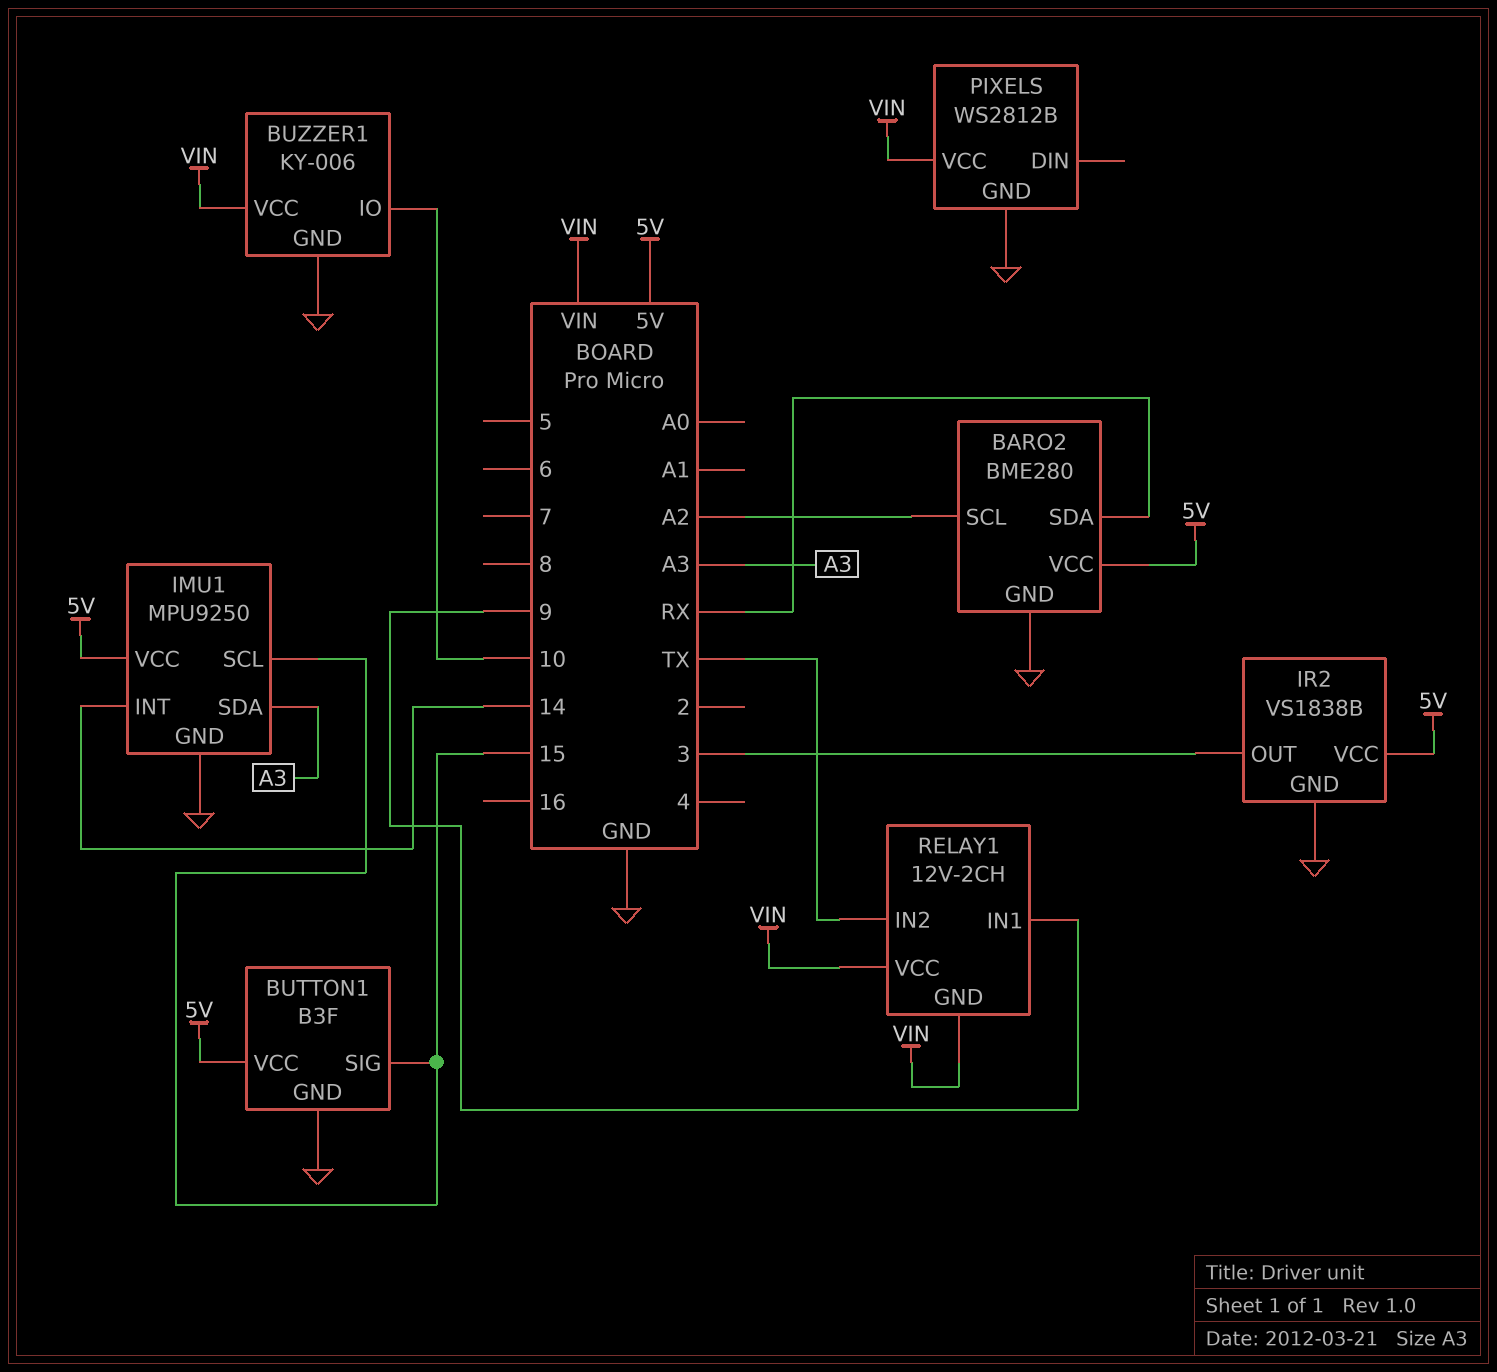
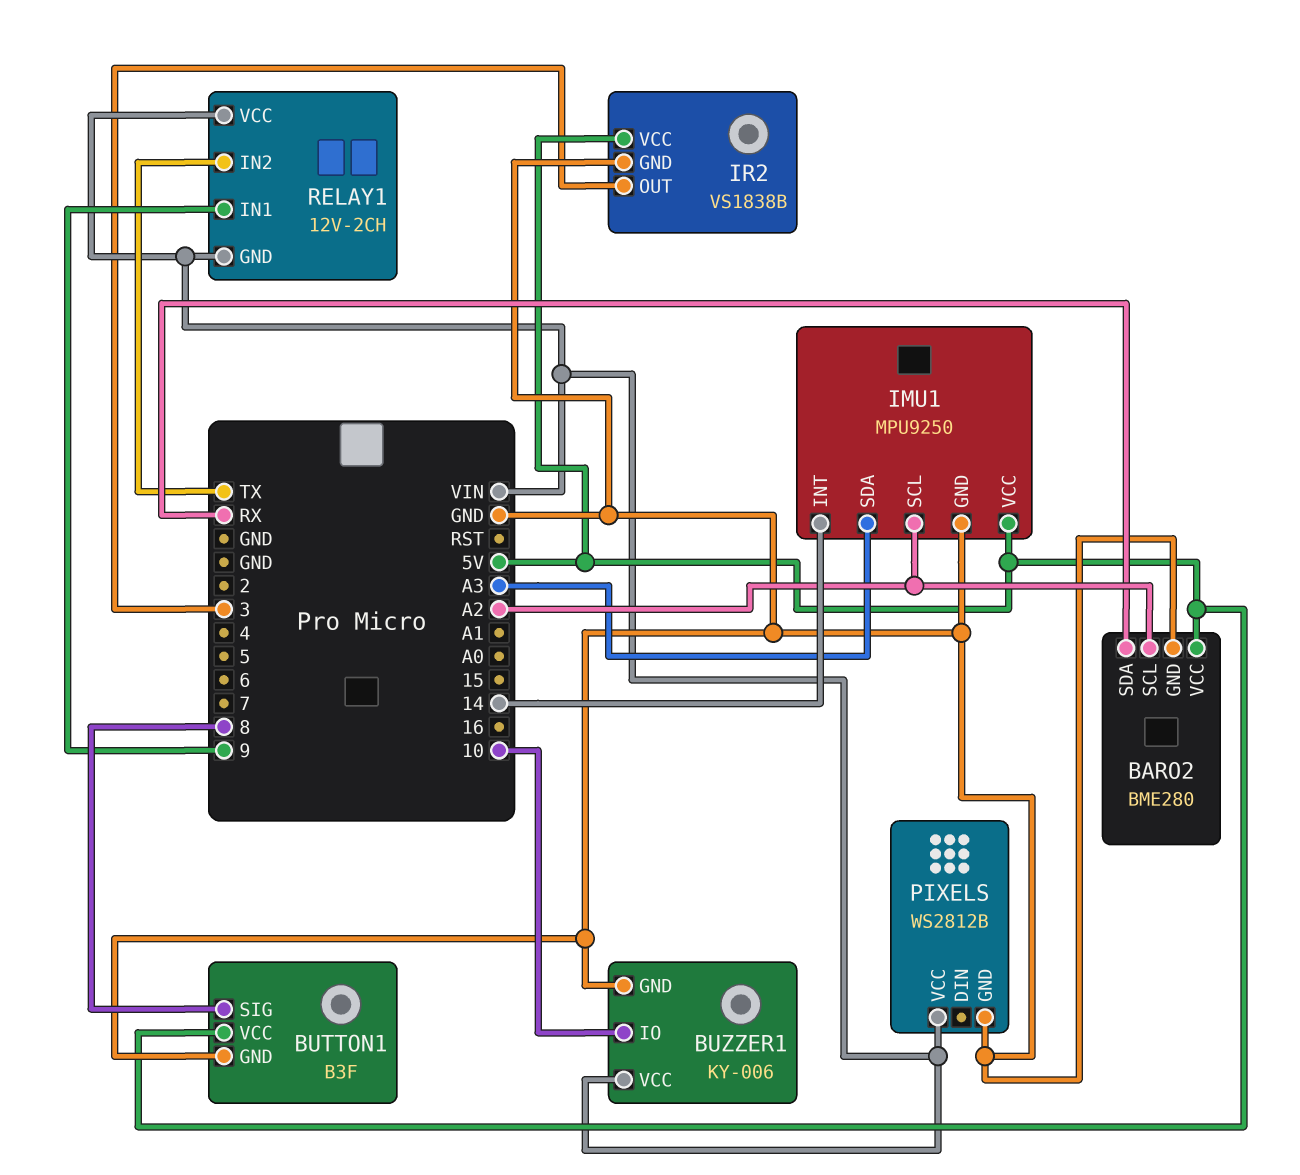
BUTTON1 pin SIG: 15 -> 8
IMU1 pin SCL: 15 -> A2

